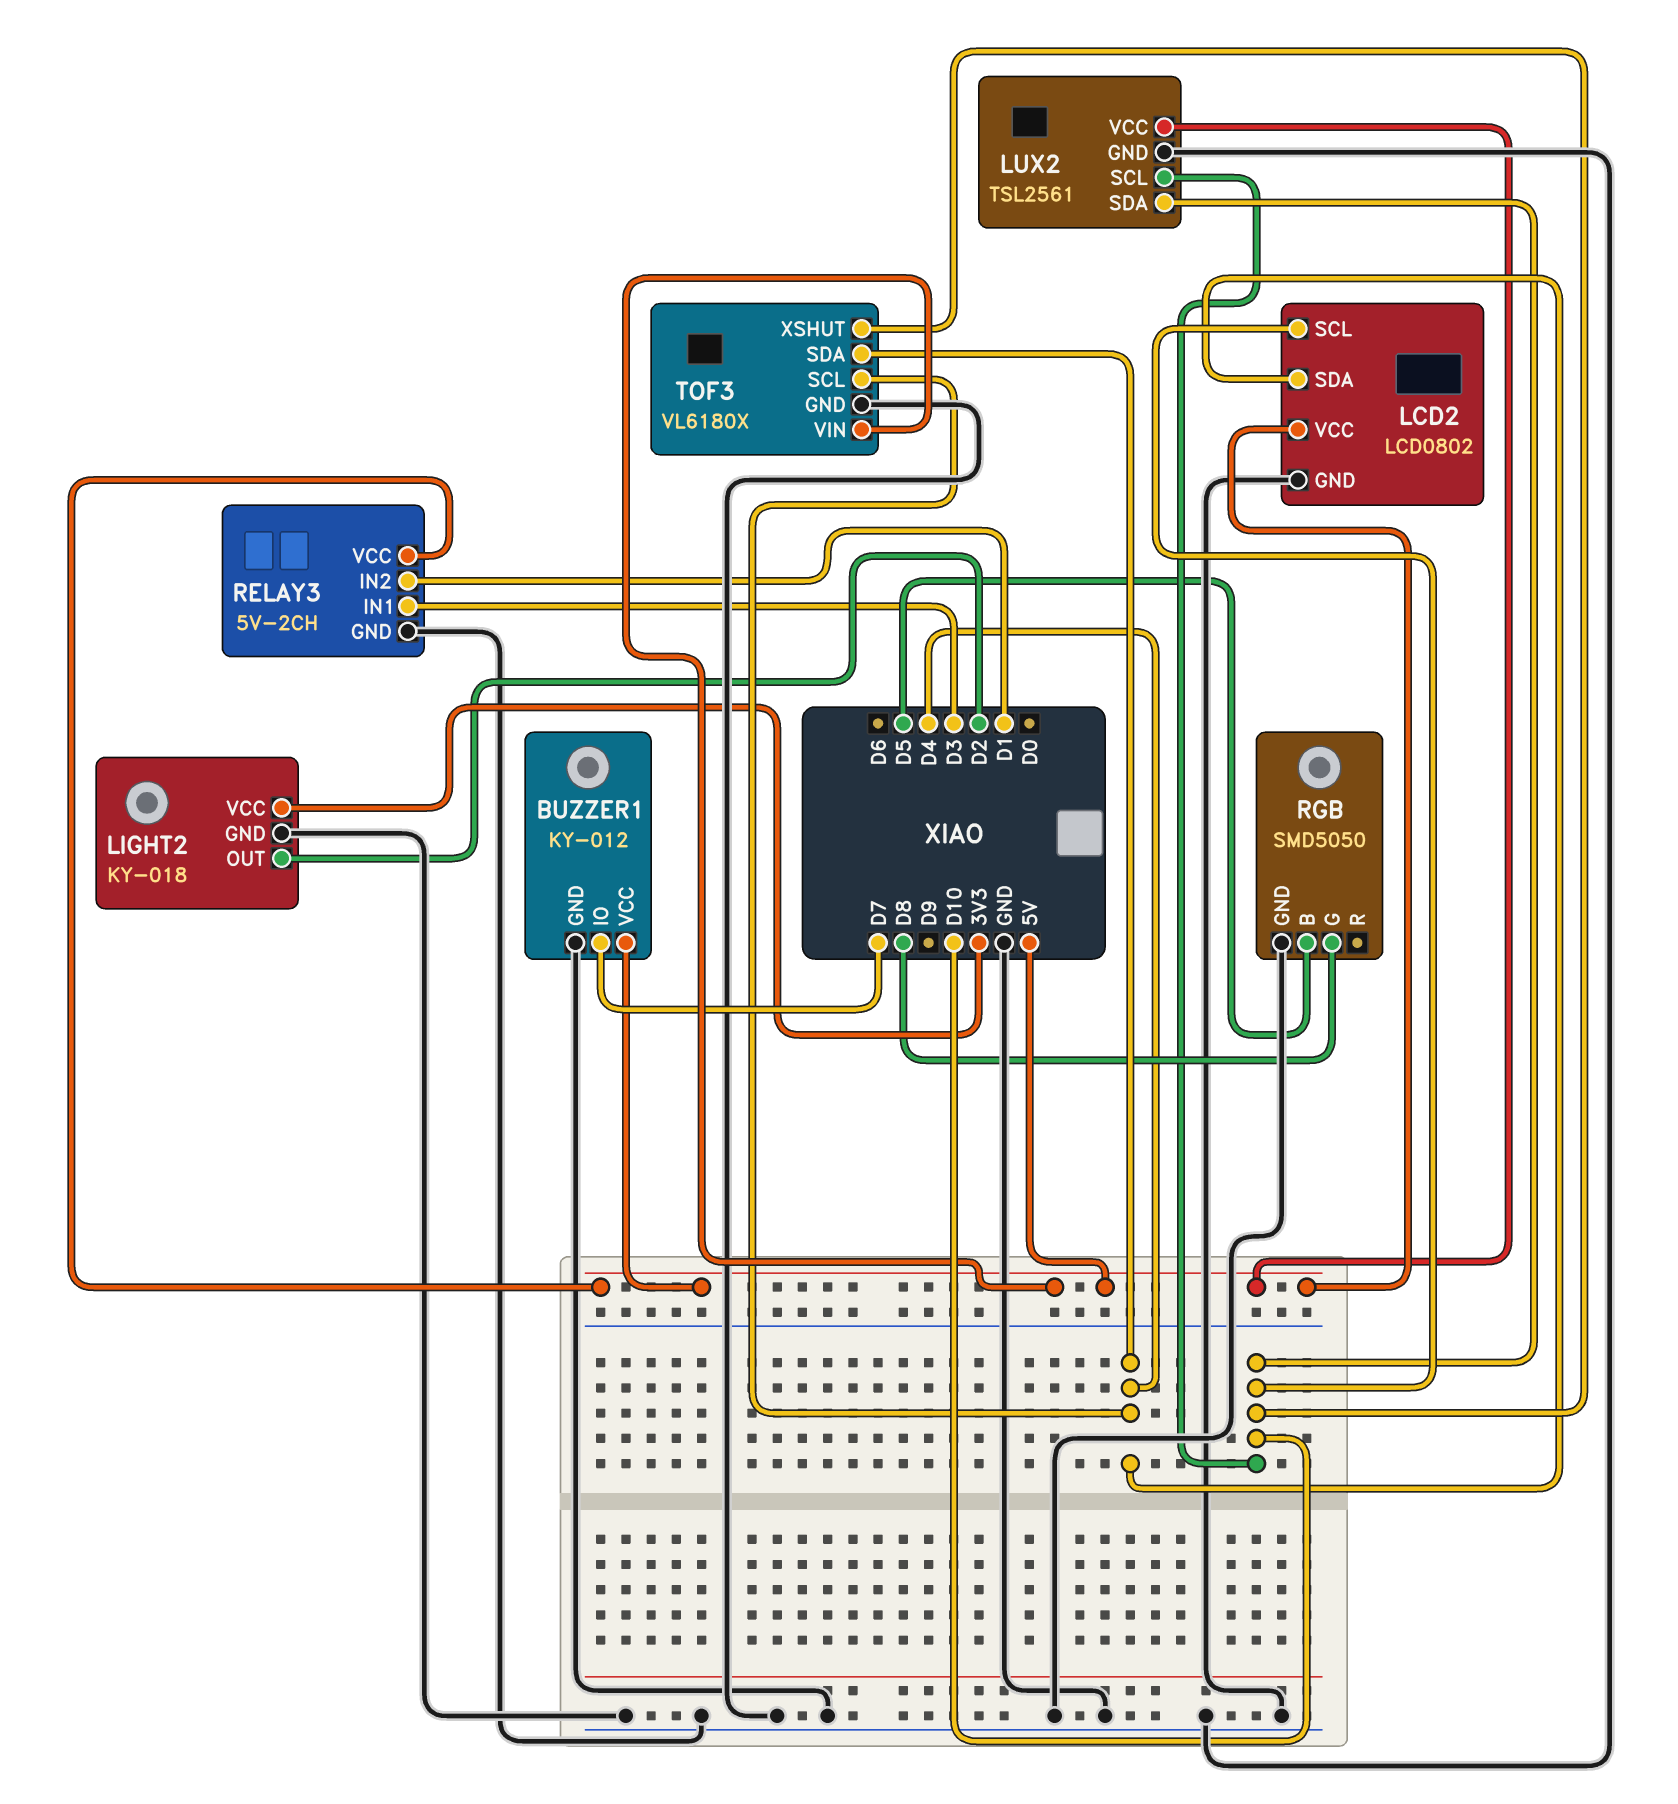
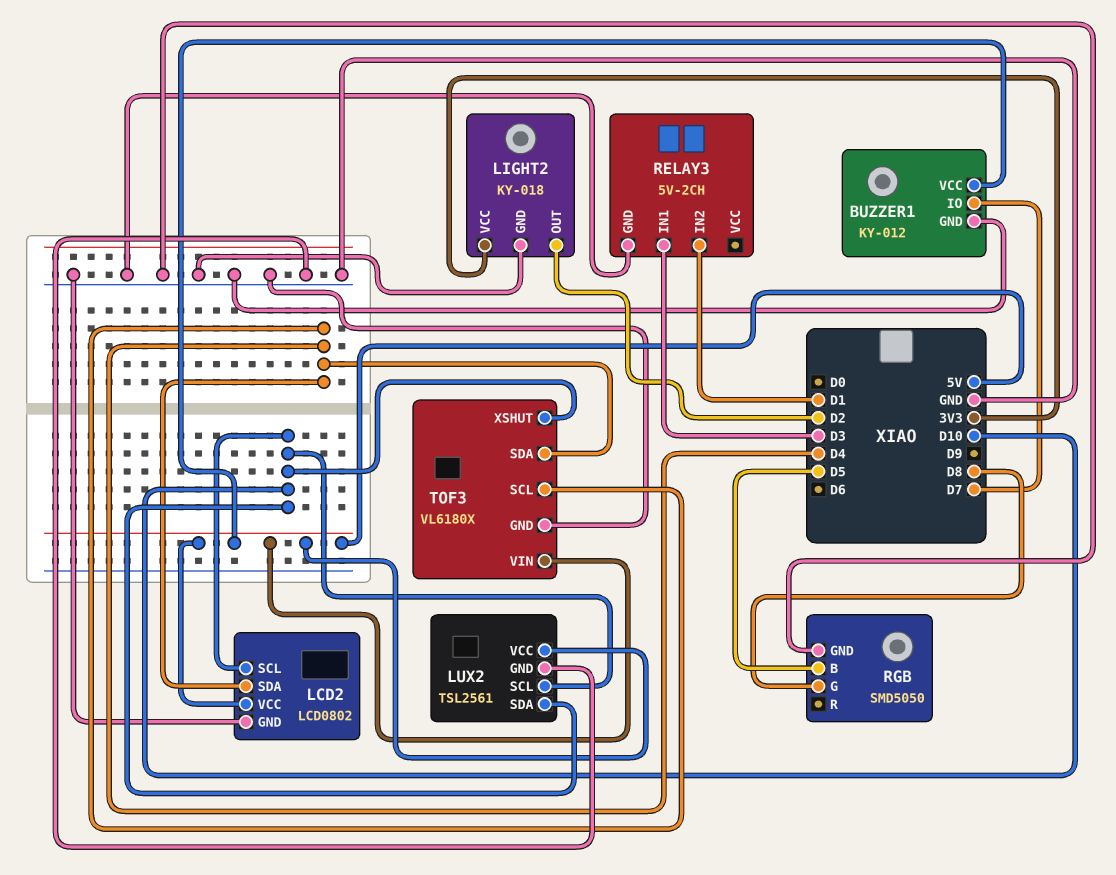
RELAY3 pin VCC: 5V -> none

